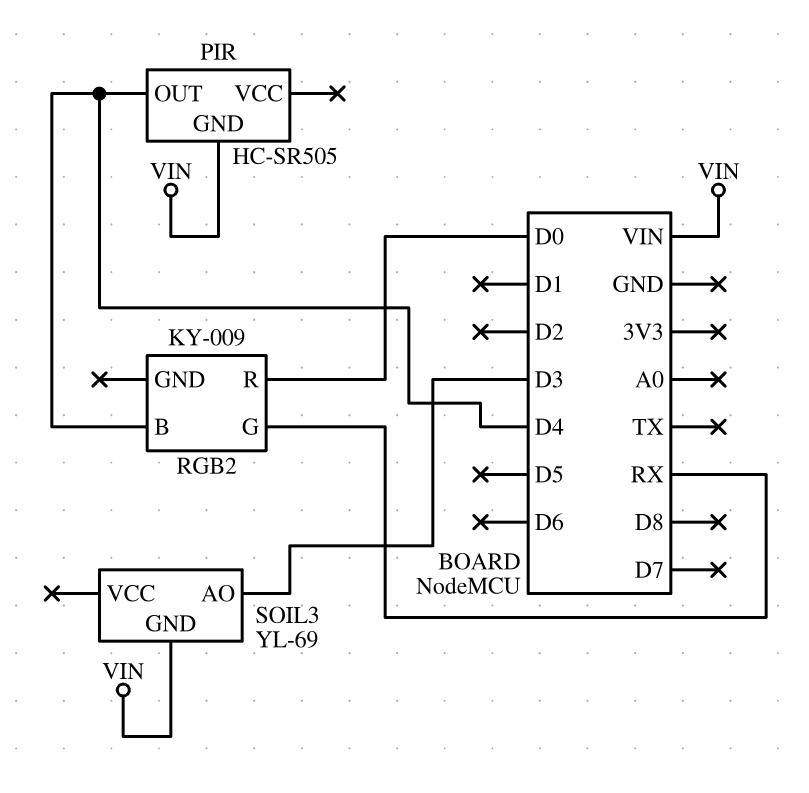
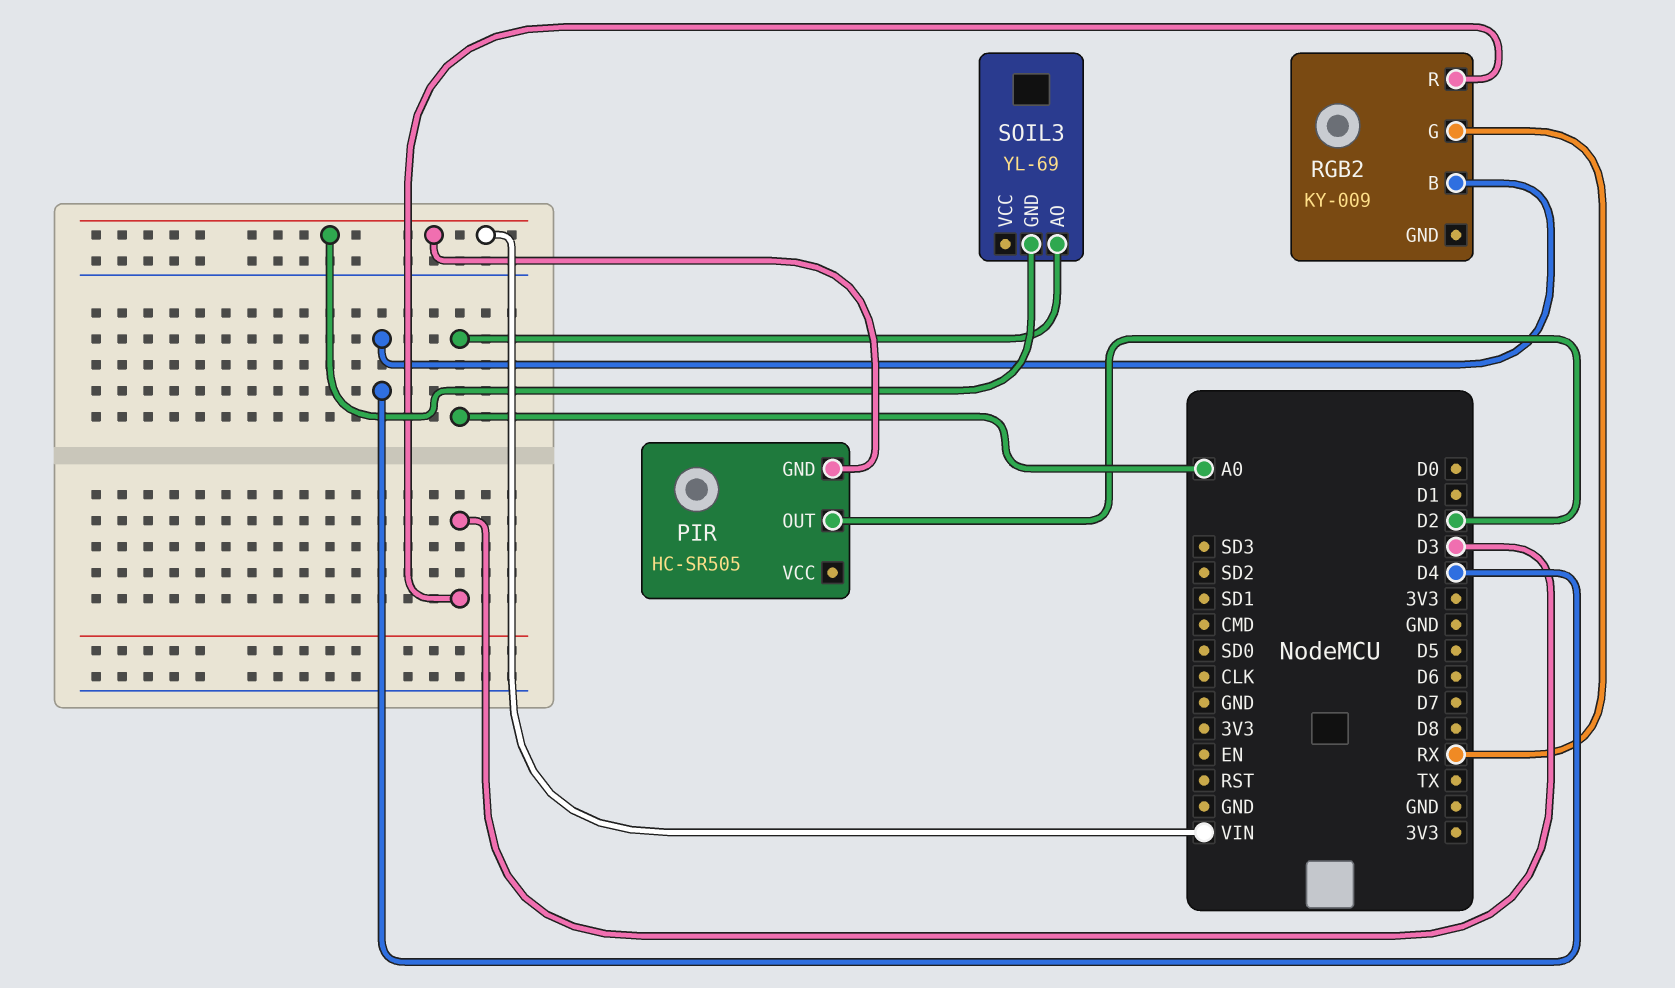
PIR pin OUT: D4 -> D2
RGB2 pin R: D0 -> D3
SOIL3 pin AO: D3 -> A0

